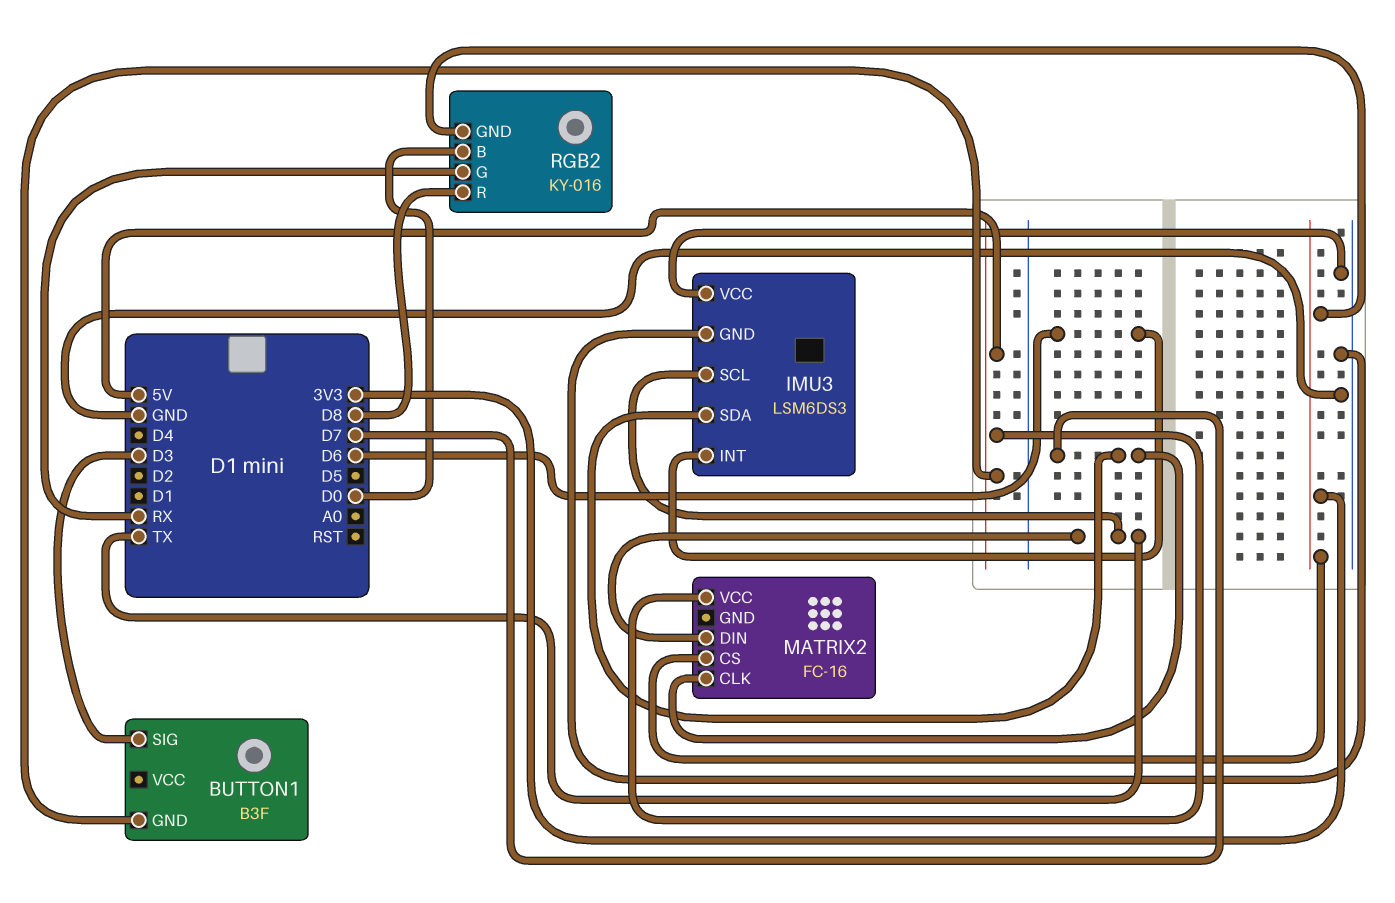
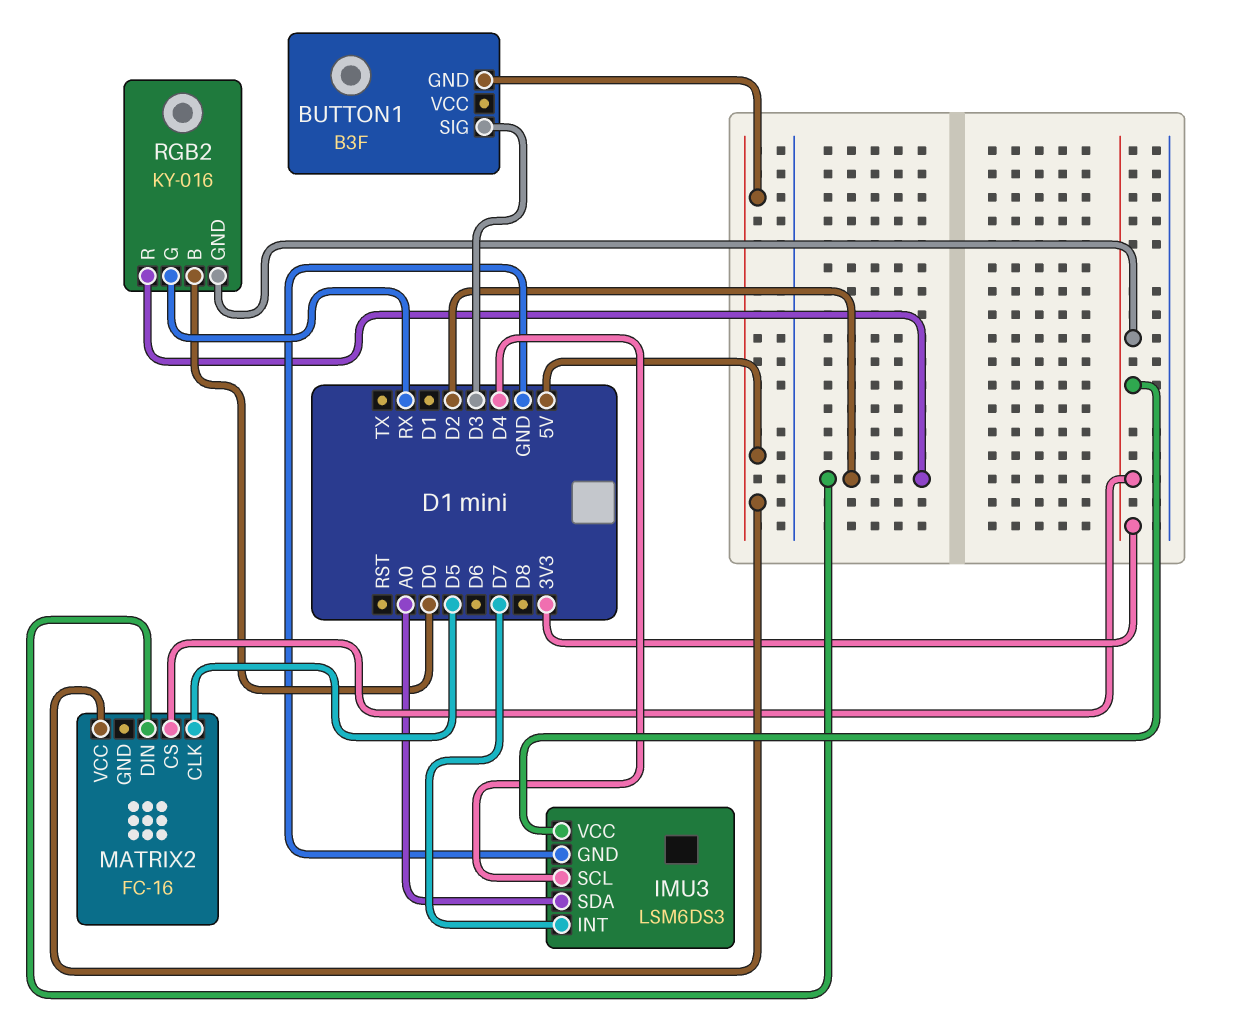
IMU3 pin INT: D6 -> D7
IMU3 pin SCL: TX -> D4
IMU3 pin SDA: D7 -> A0
IMU3 pin VCC: GND -> 3V3
MATRIX2 pin CLK: D7 -> D5
MATRIX2 pin DIN: TX -> D2
RGB2 pin R: D8 -> D2

